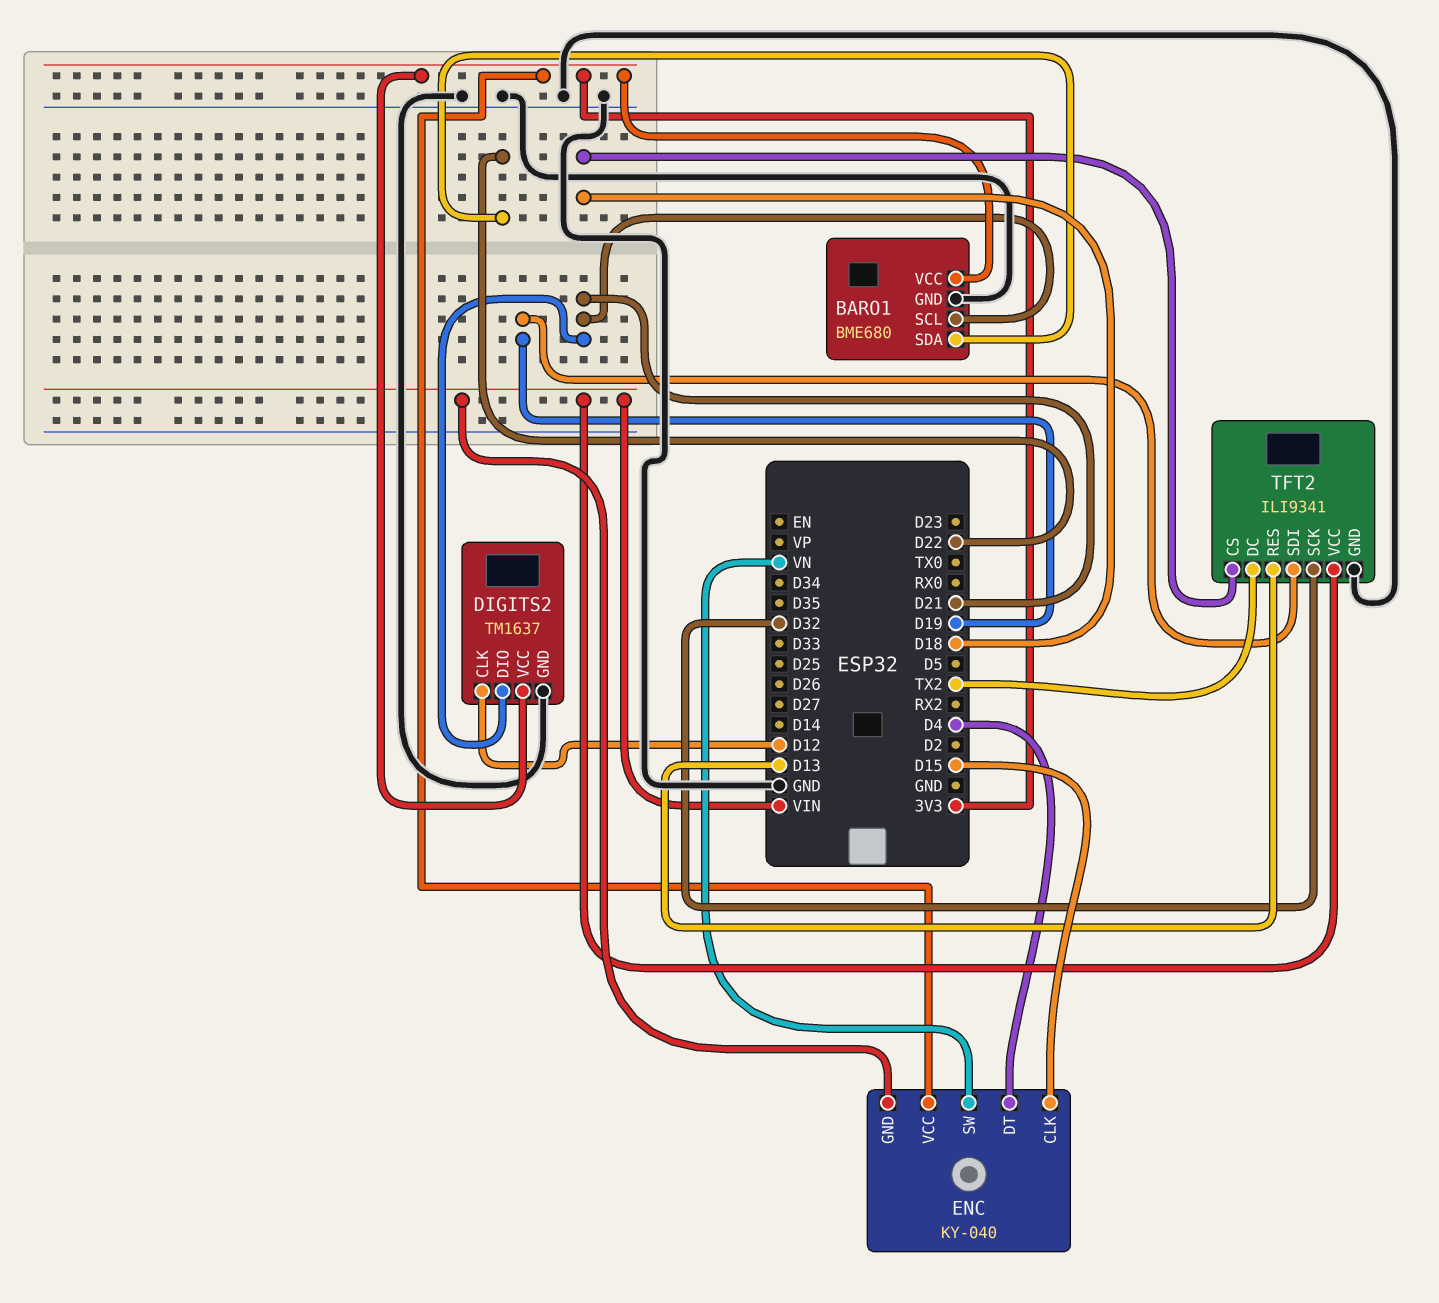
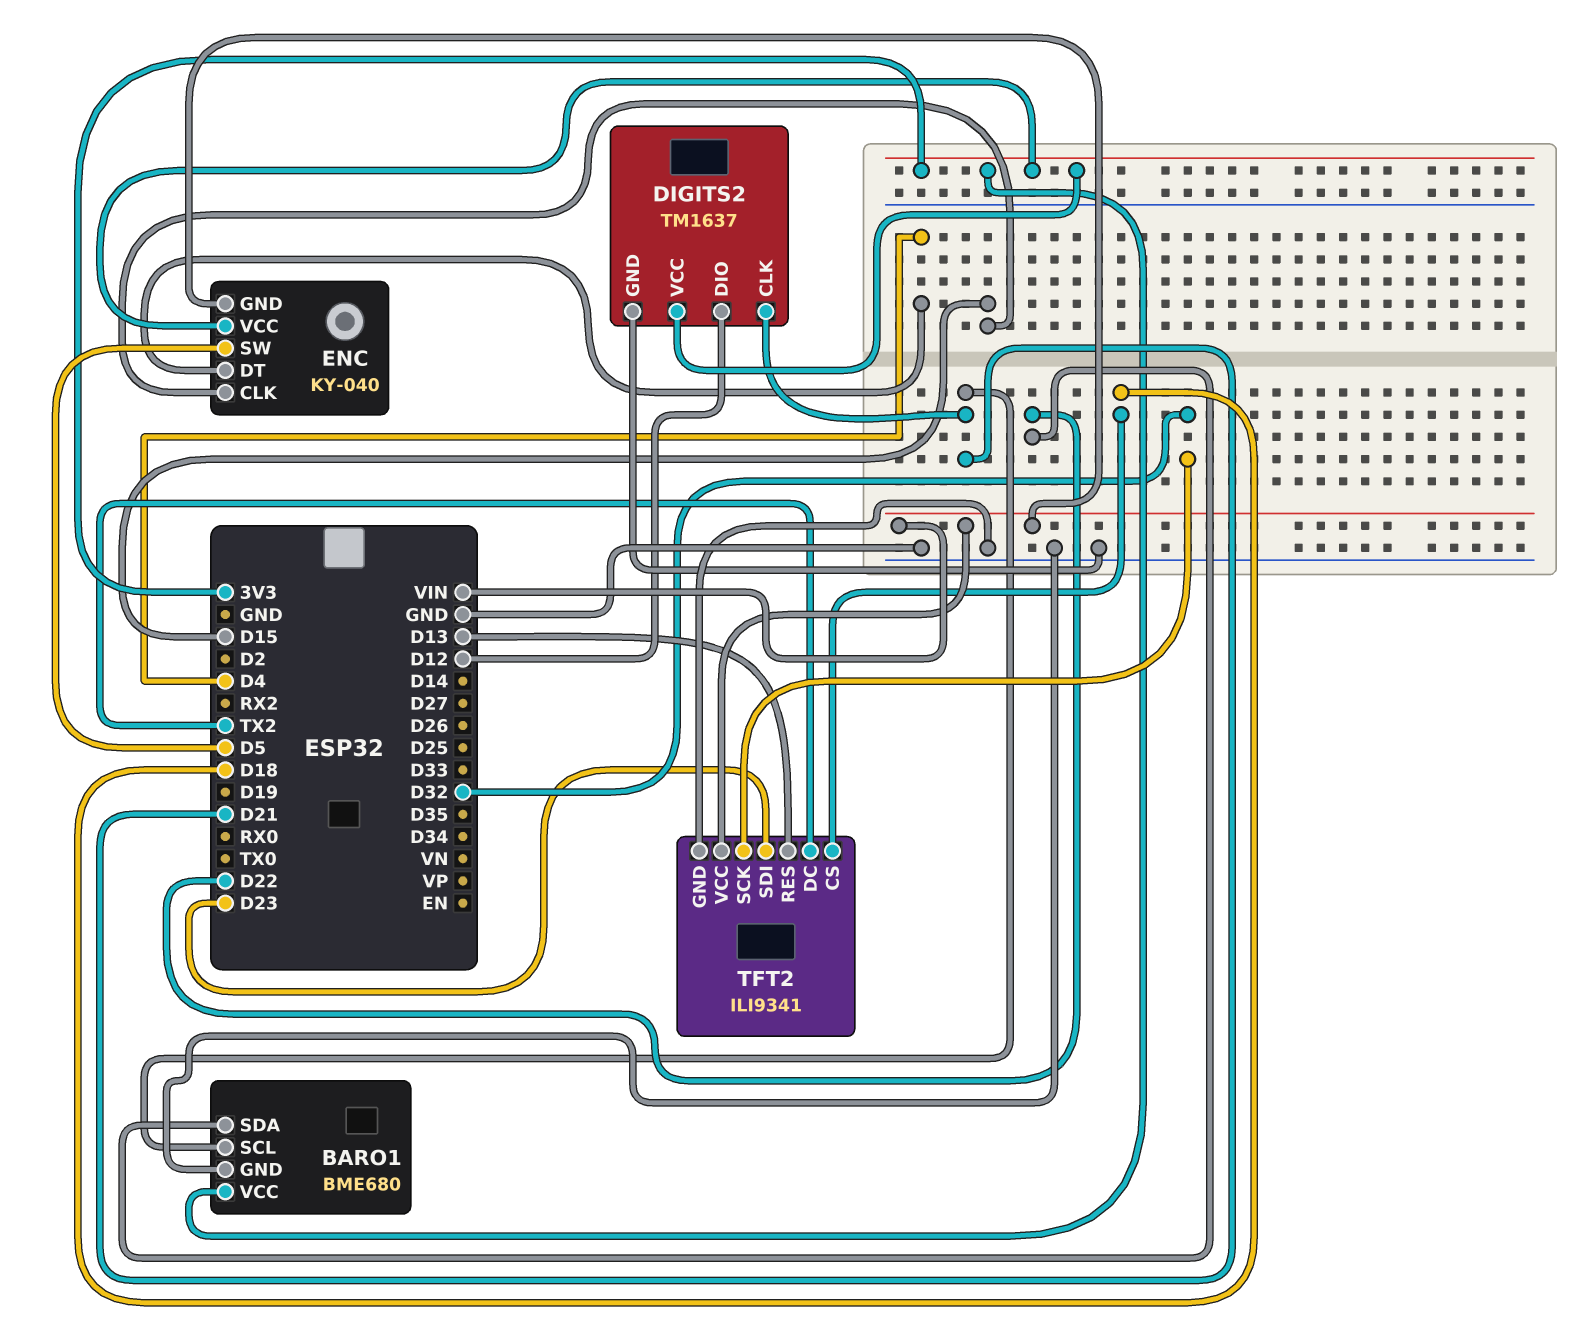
DIGITS2 pin CLK: D12 -> D21
DIGITS2 pin DIO: D21 -> D12
ENC pin SW: VN -> D5
TFT2 pin SDI: D19 -> D23

